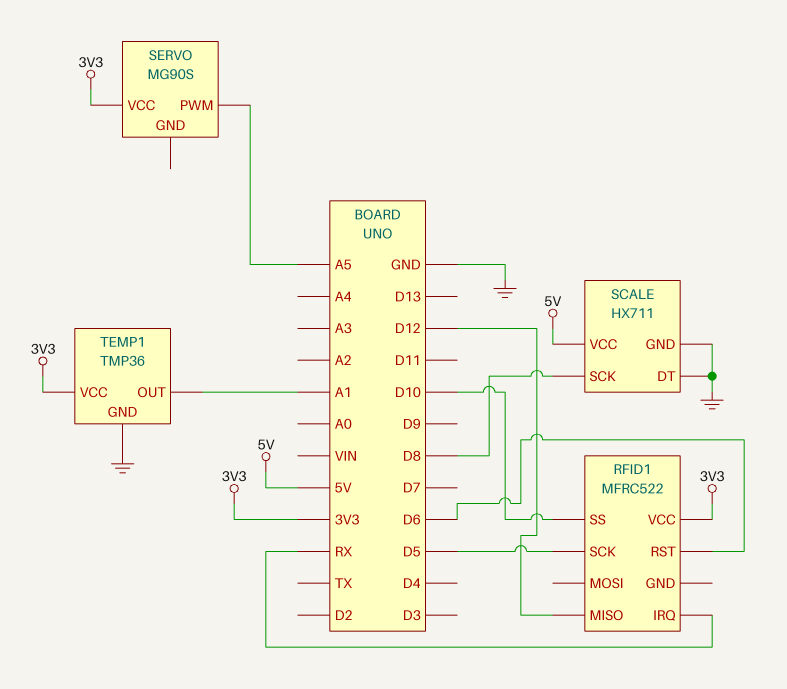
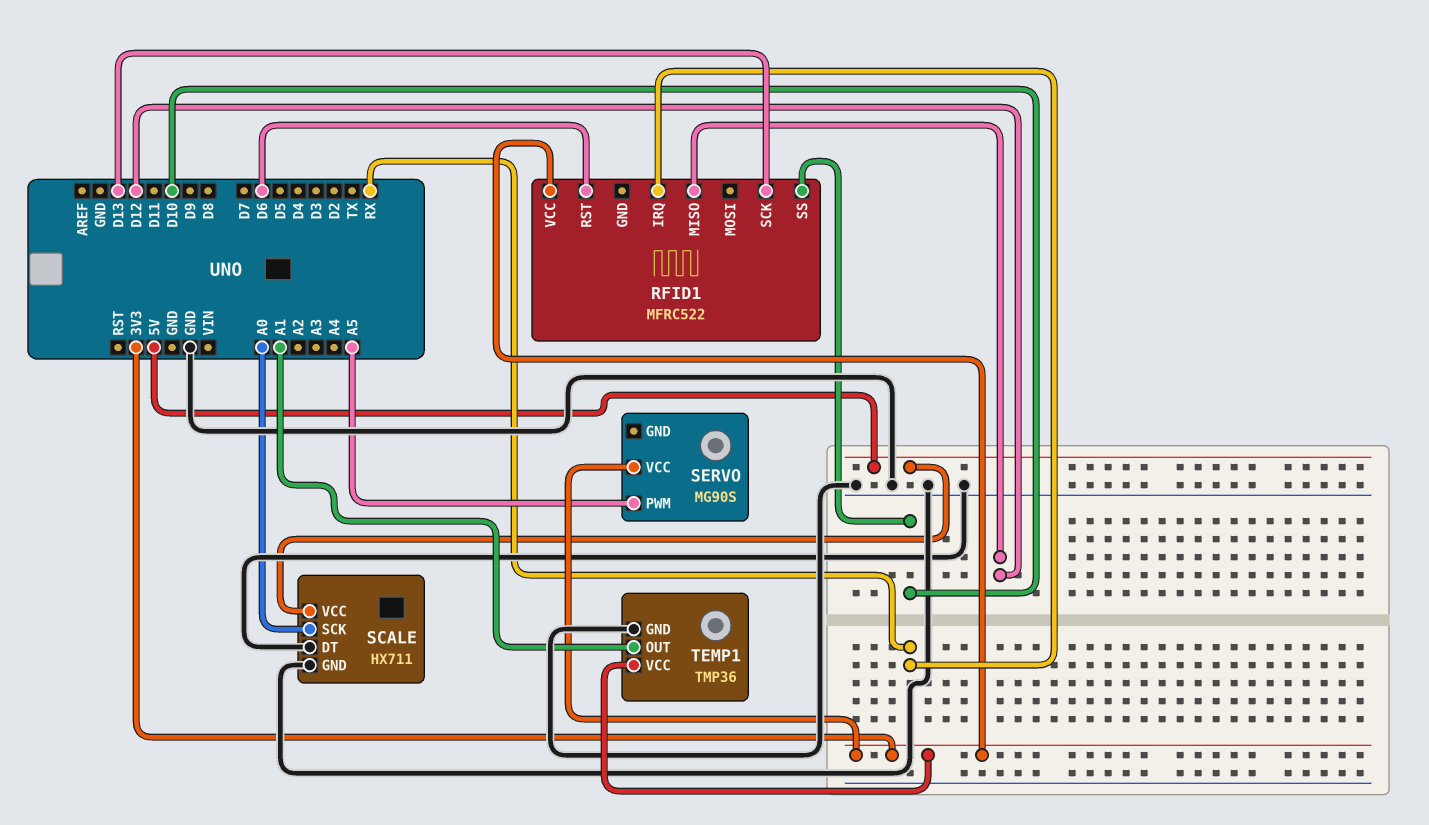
RFID1 pin SCK: D5 -> D13
SCALE pin SCK: D8 -> A0

